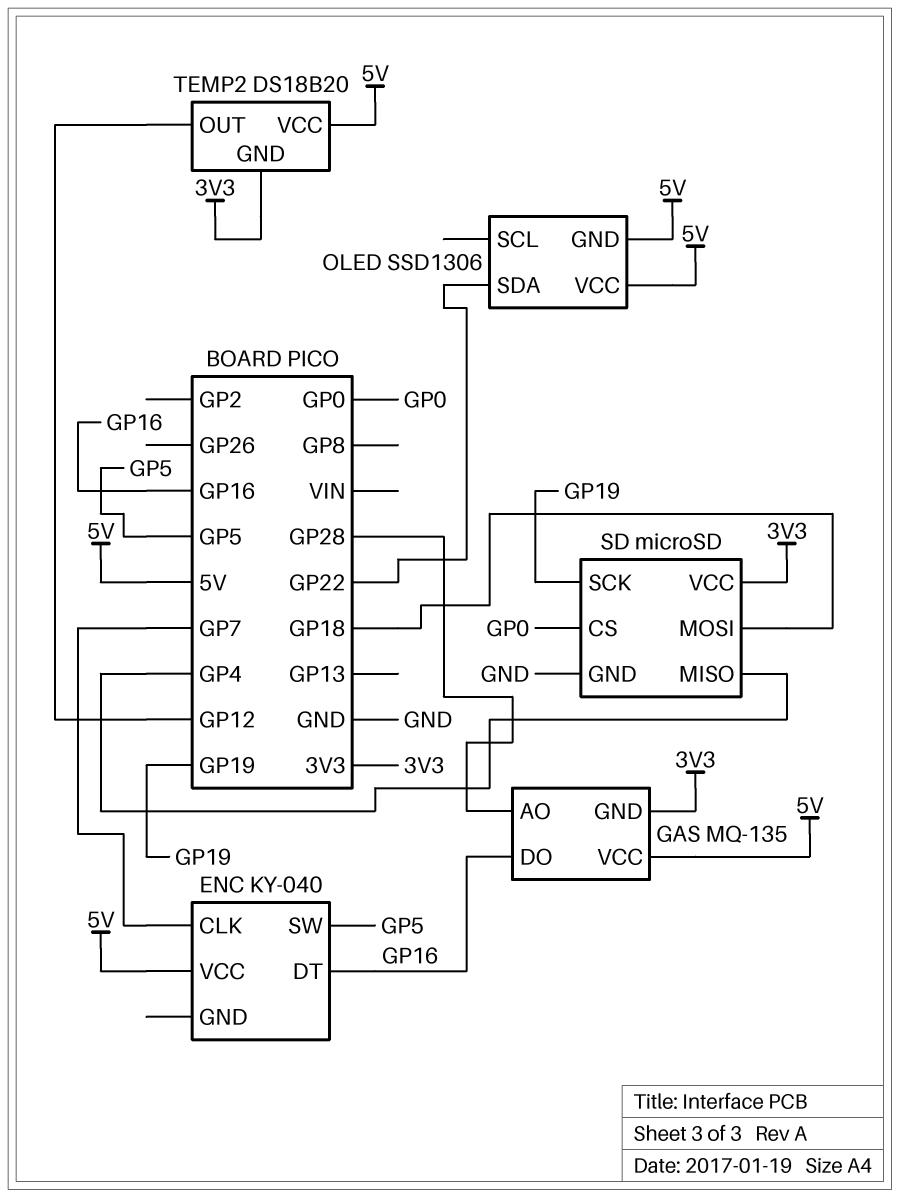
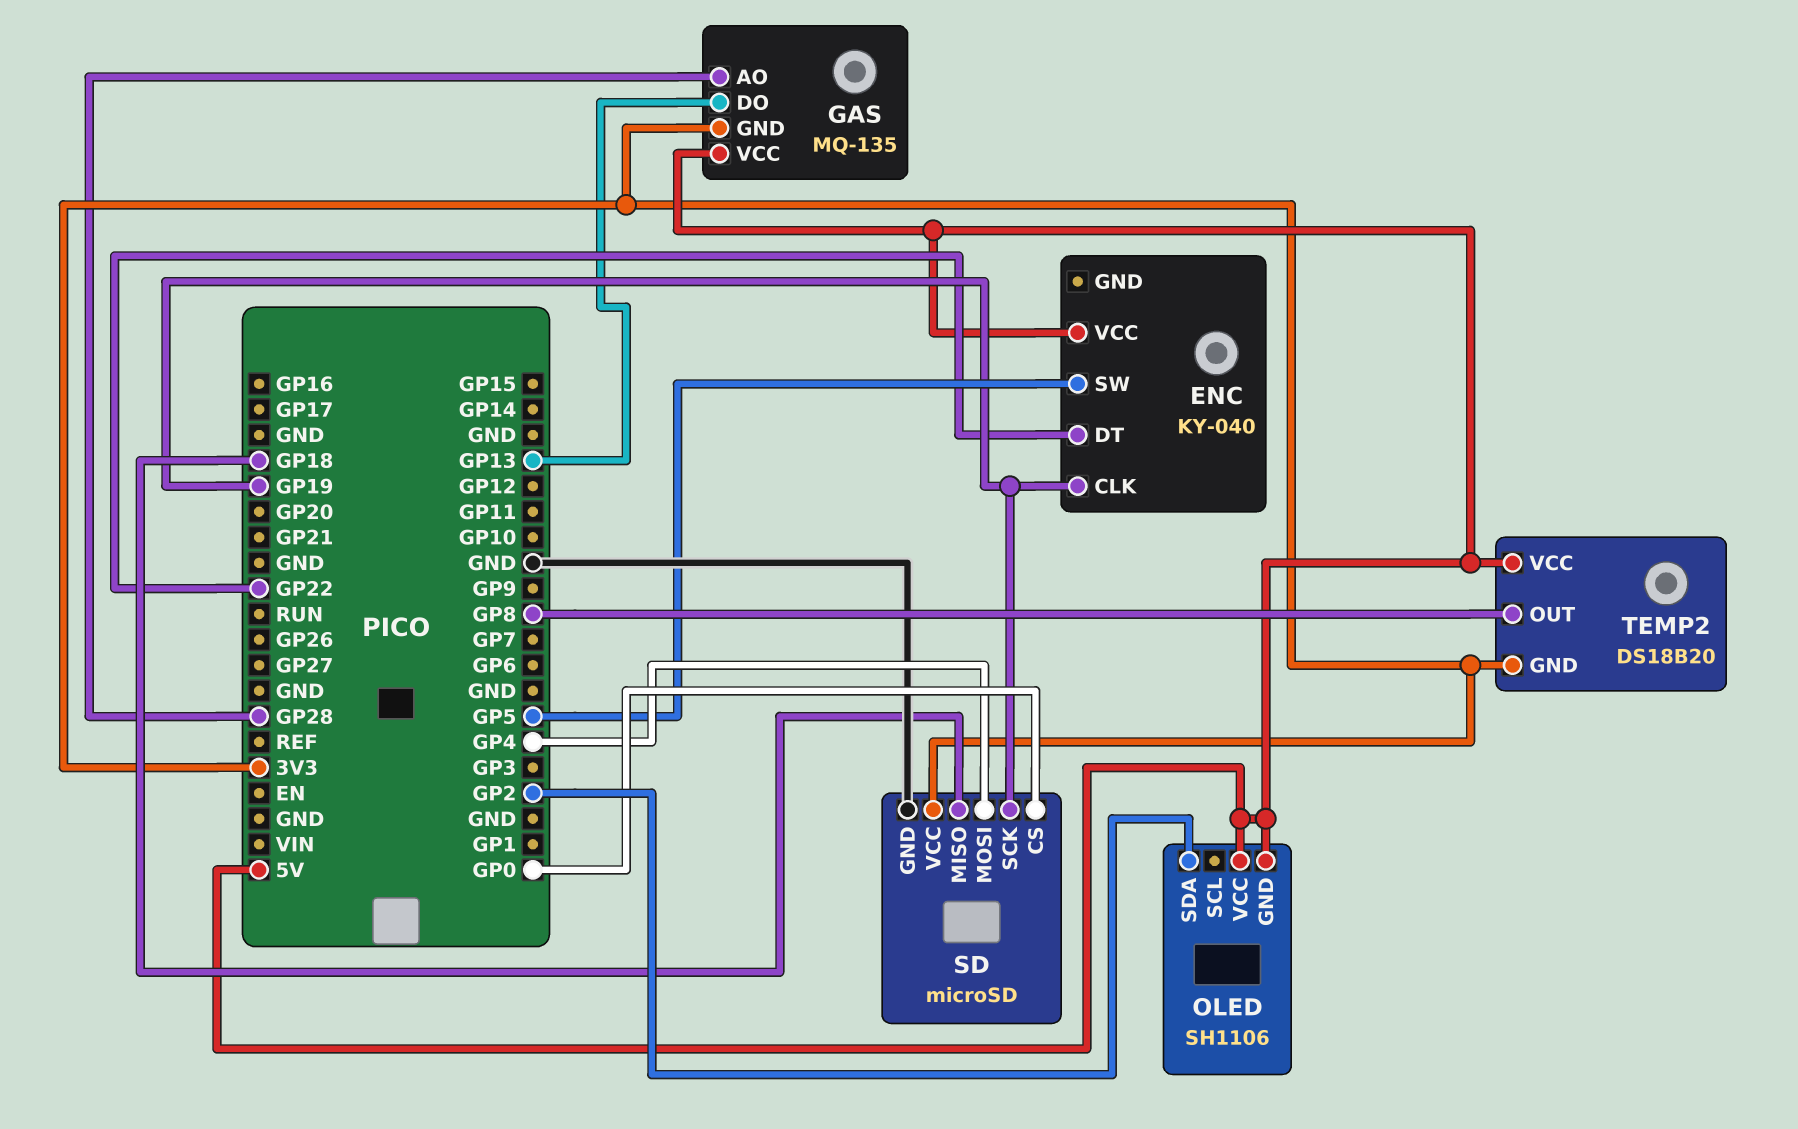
ENC pin CLK: GP7 -> GP19
ENC pin DT: GP16 -> GP22
GAS pin DO: GP16 -> GP13
OLED: SSD1306 -> SH1106
OLED pin SDA: GP22 -> GP2
SD pin MISO: GP4 -> GP18
SD pin MOSI: GP18 -> GP4
TEMP2 pin OUT: GP12 -> GP8

